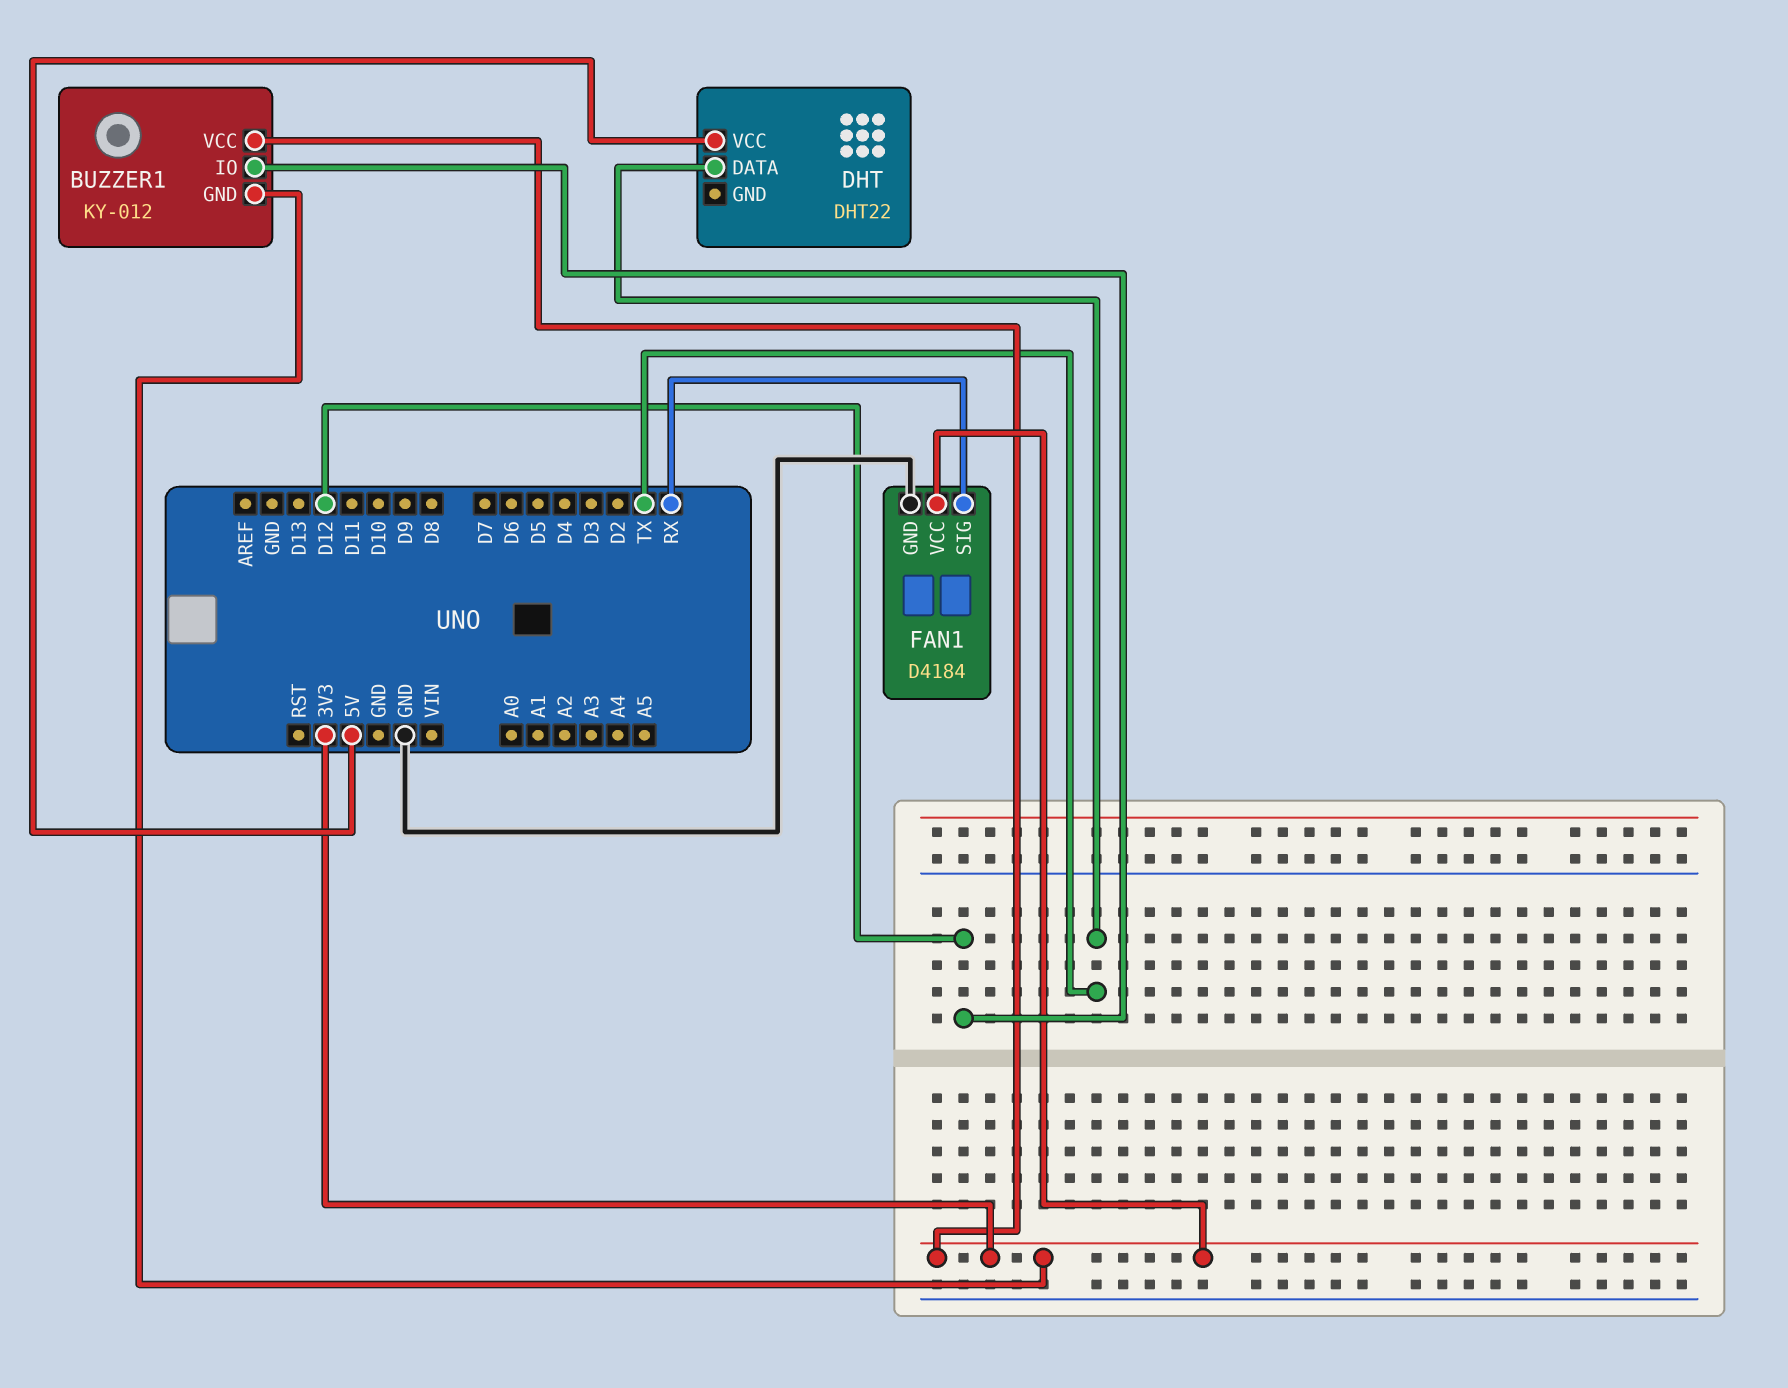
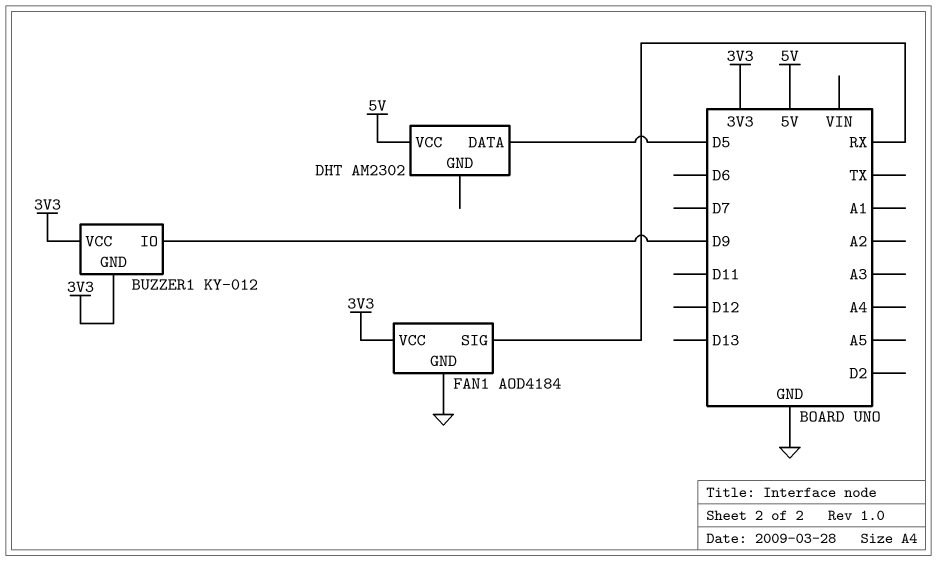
BUZZER1 pin IO: D12 -> D9
DHT: DHT22 -> AM2302
DHT pin DATA: TX -> D5
FAN1: D4184 -> AOD4184

